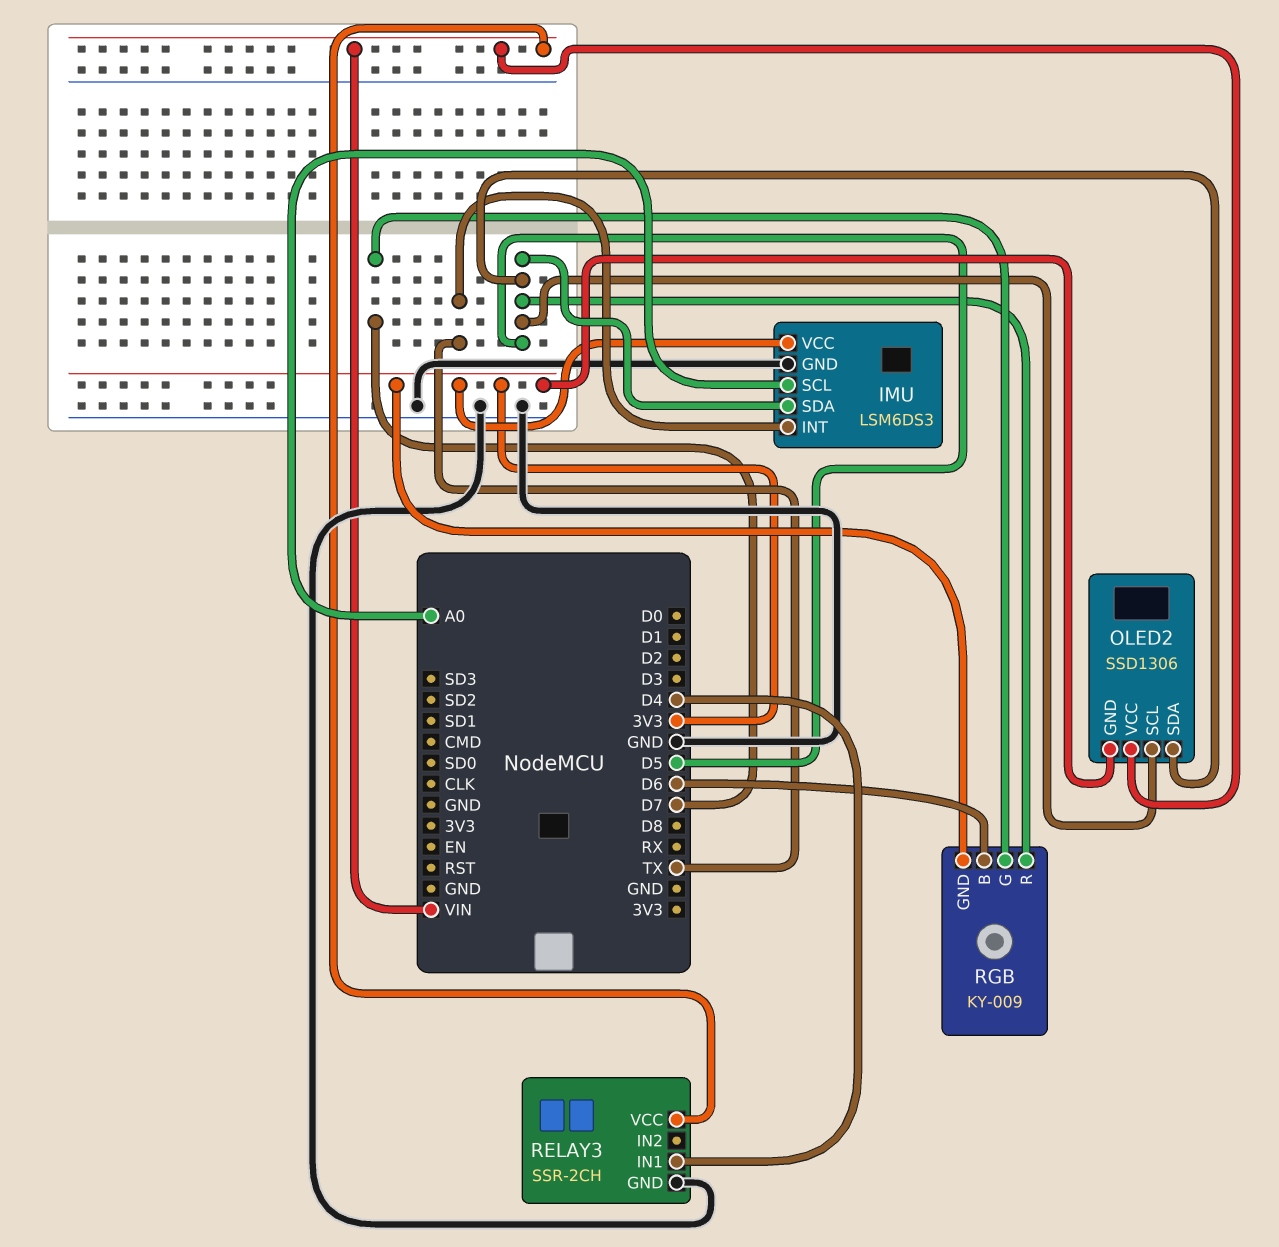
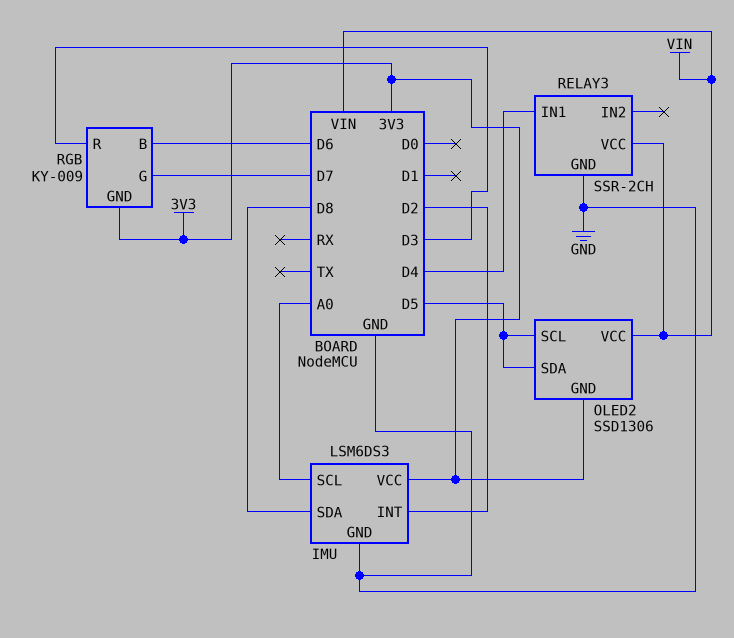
IMU pin INT: TX -> D2
IMU pin SDA: D5 -> D8
RGB pin R: D5 -> D3

